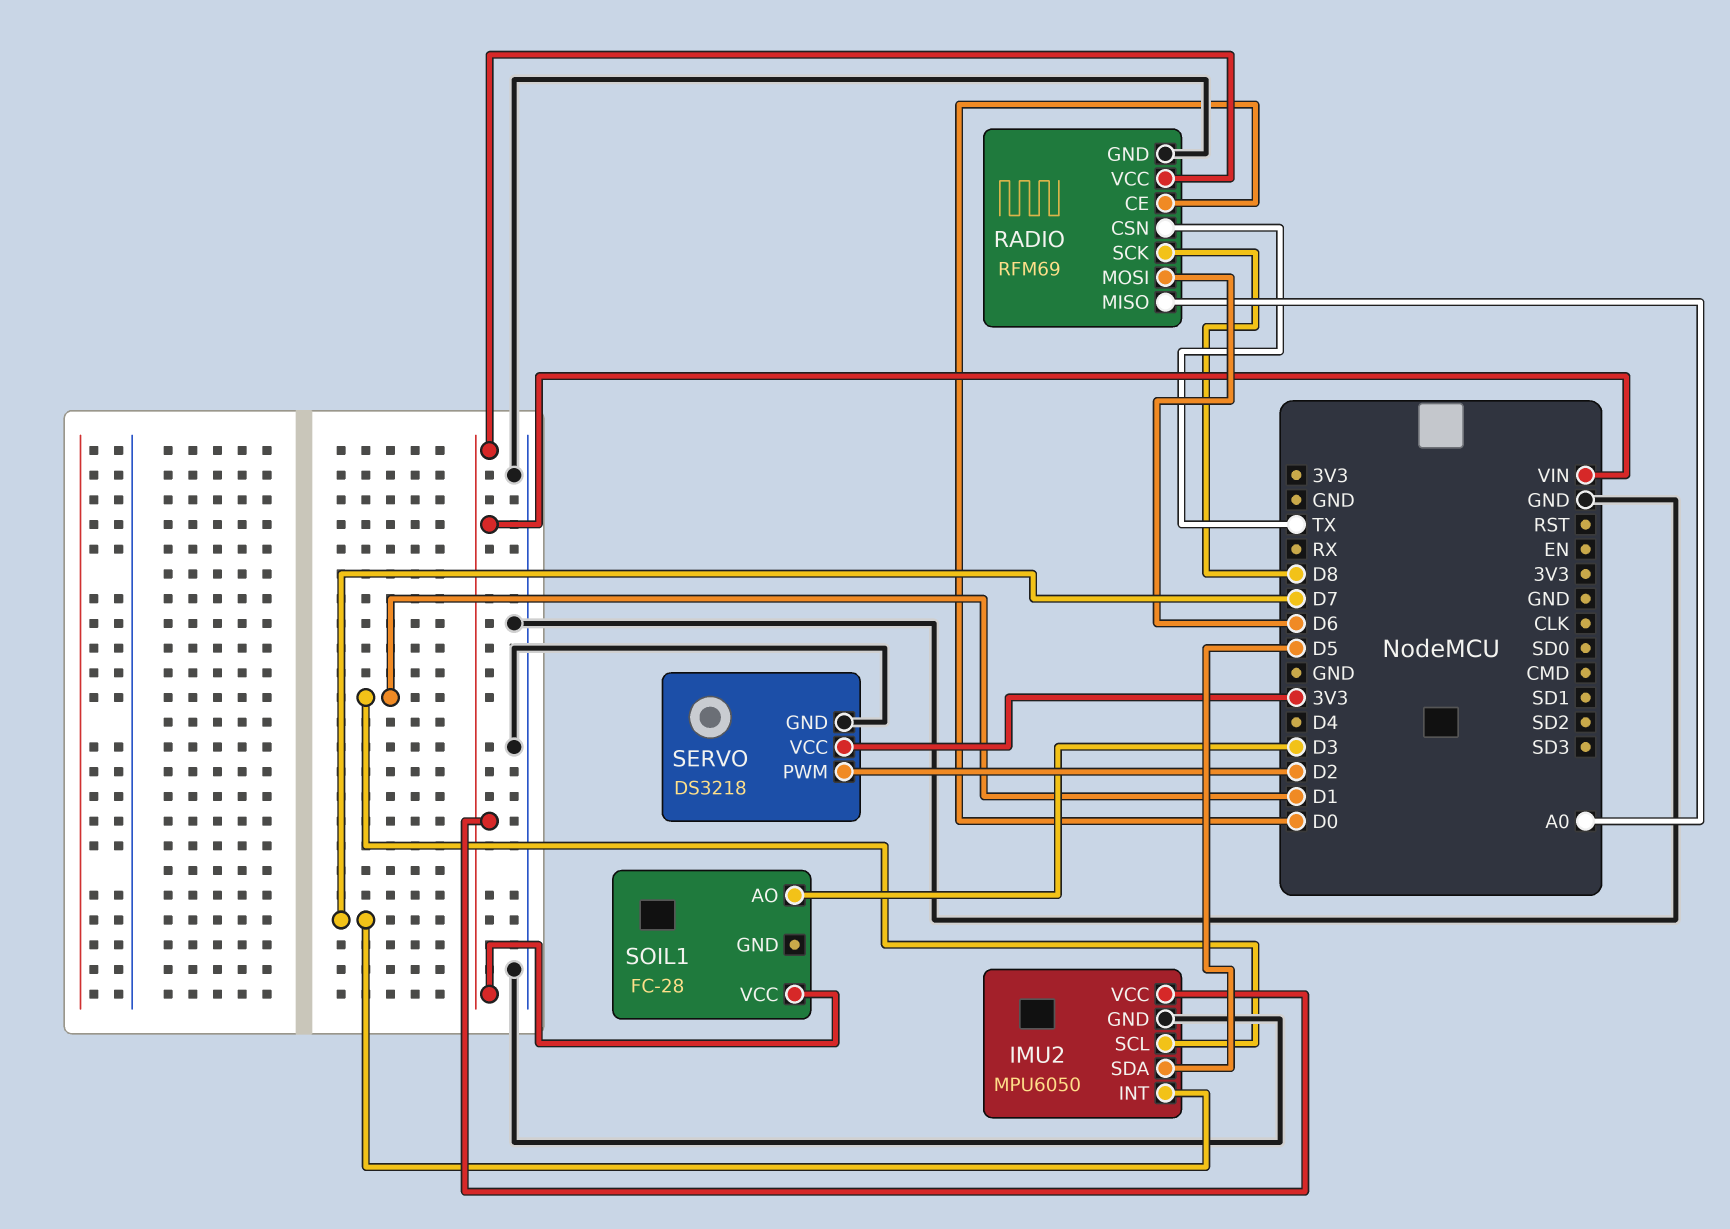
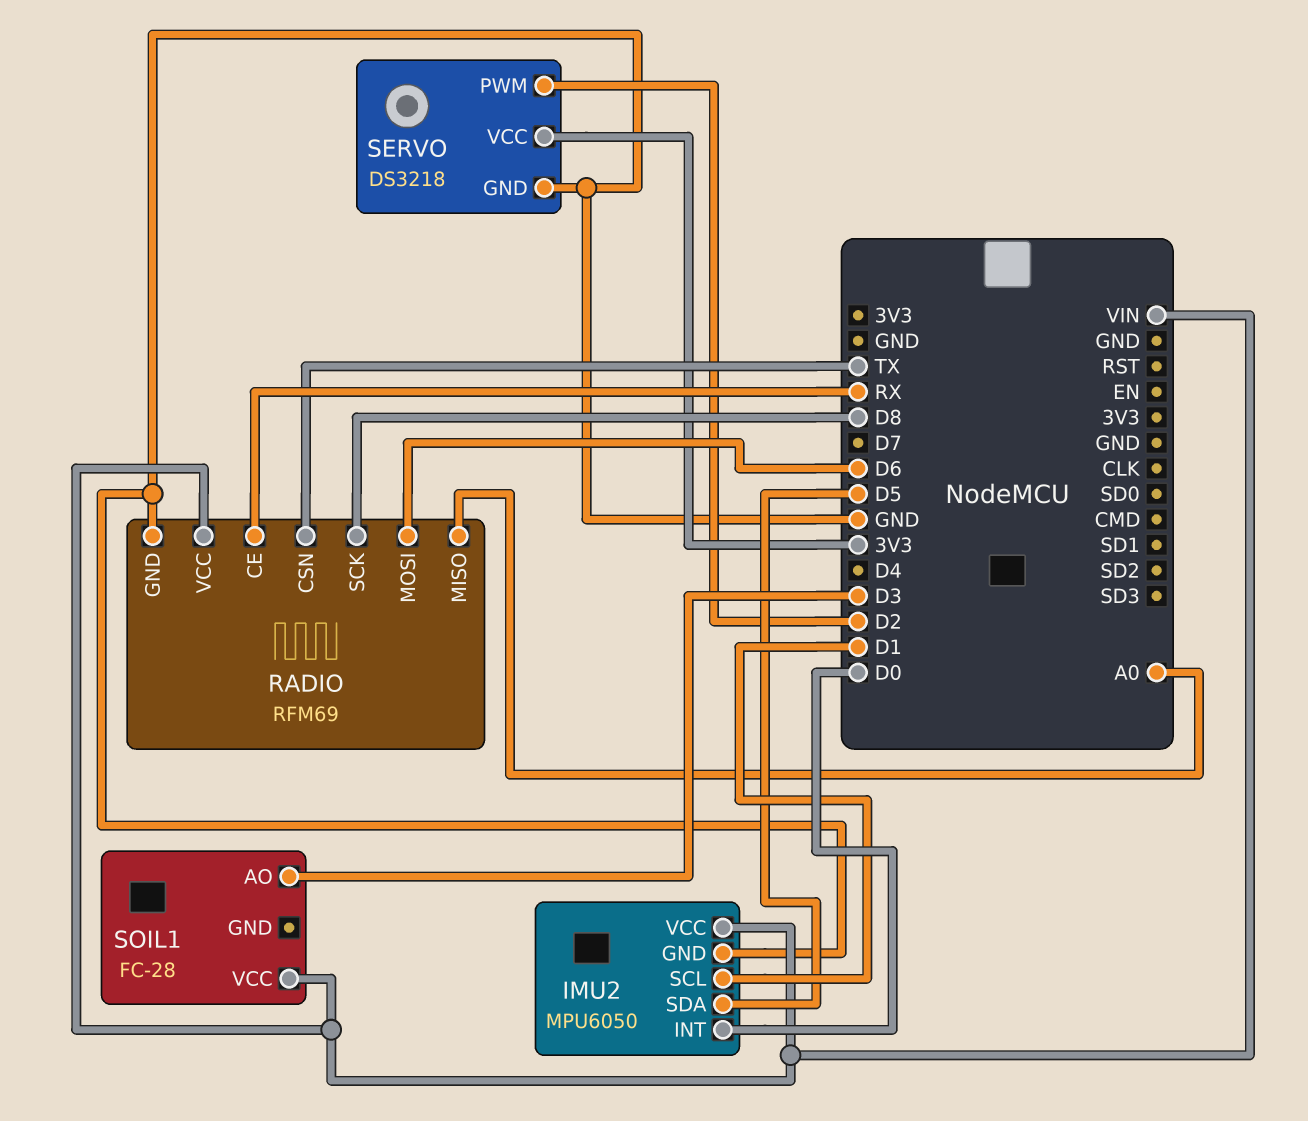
IMU2 pin INT: D7 -> D0
RADIO pin CE: D0 -> RX

